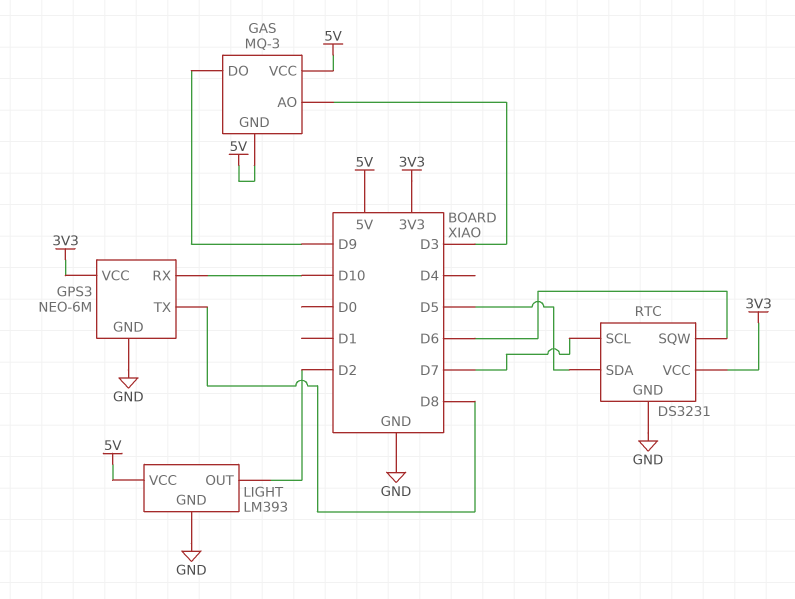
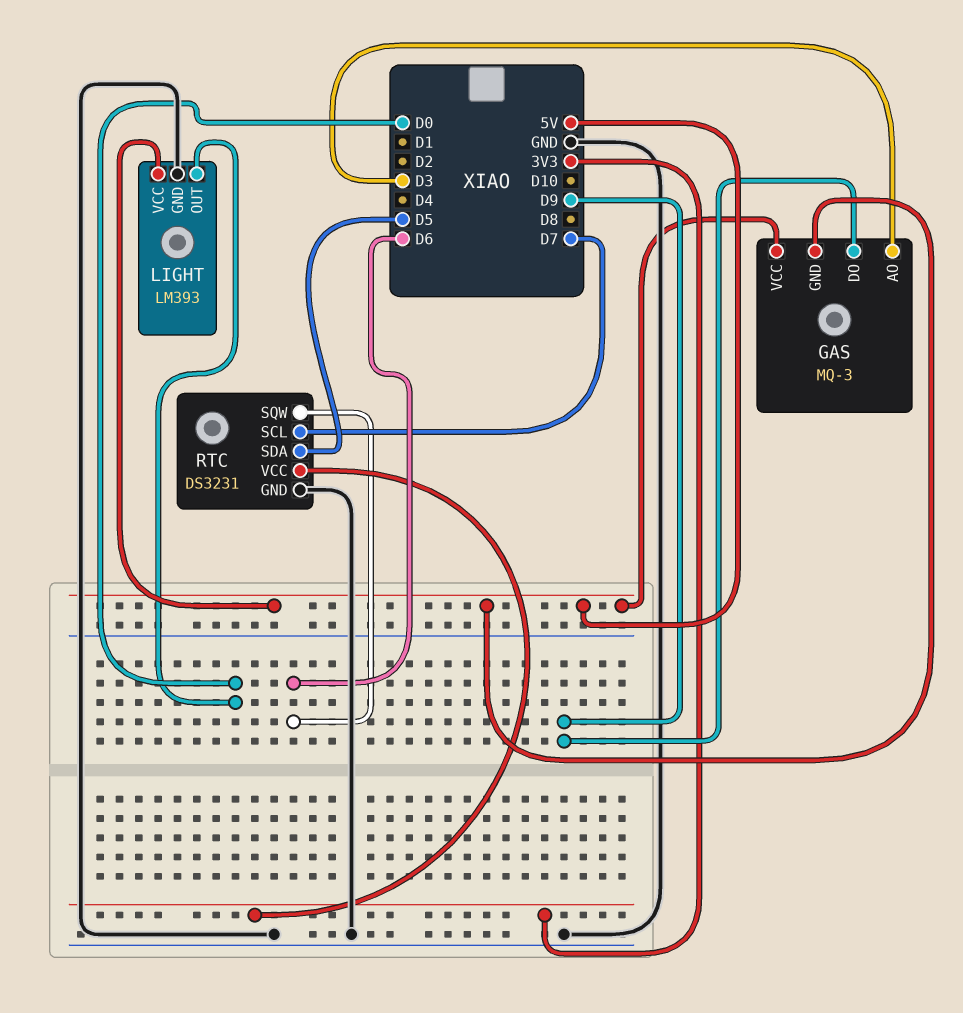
GPS3: NEO-6M -> none
GPS3 pin GND: GND -> none
GPS3 pin RX: D10 -> none
GPS3 pin TX: D8 -> none
GPS3 pin VCC: 3V3 -> none
LIGHT pin OUT: D2 -> D0

